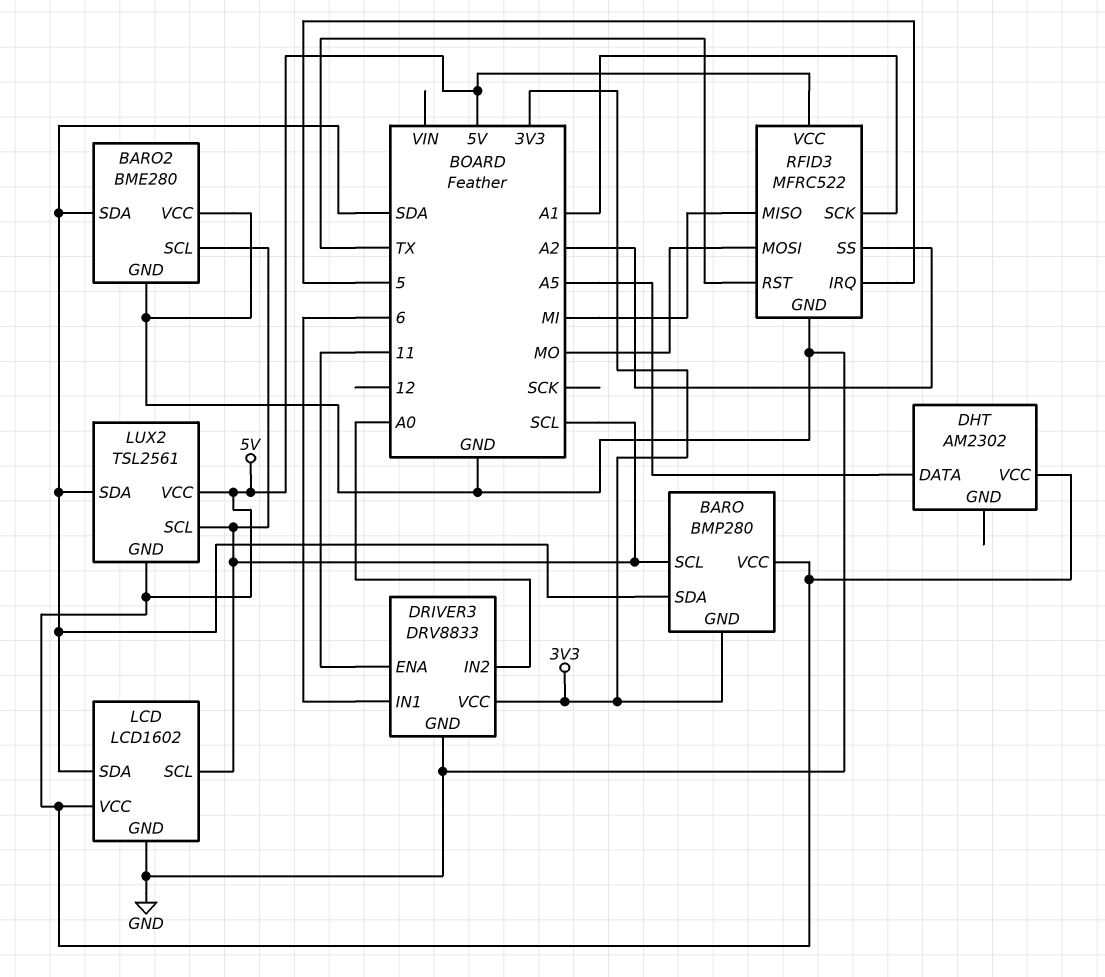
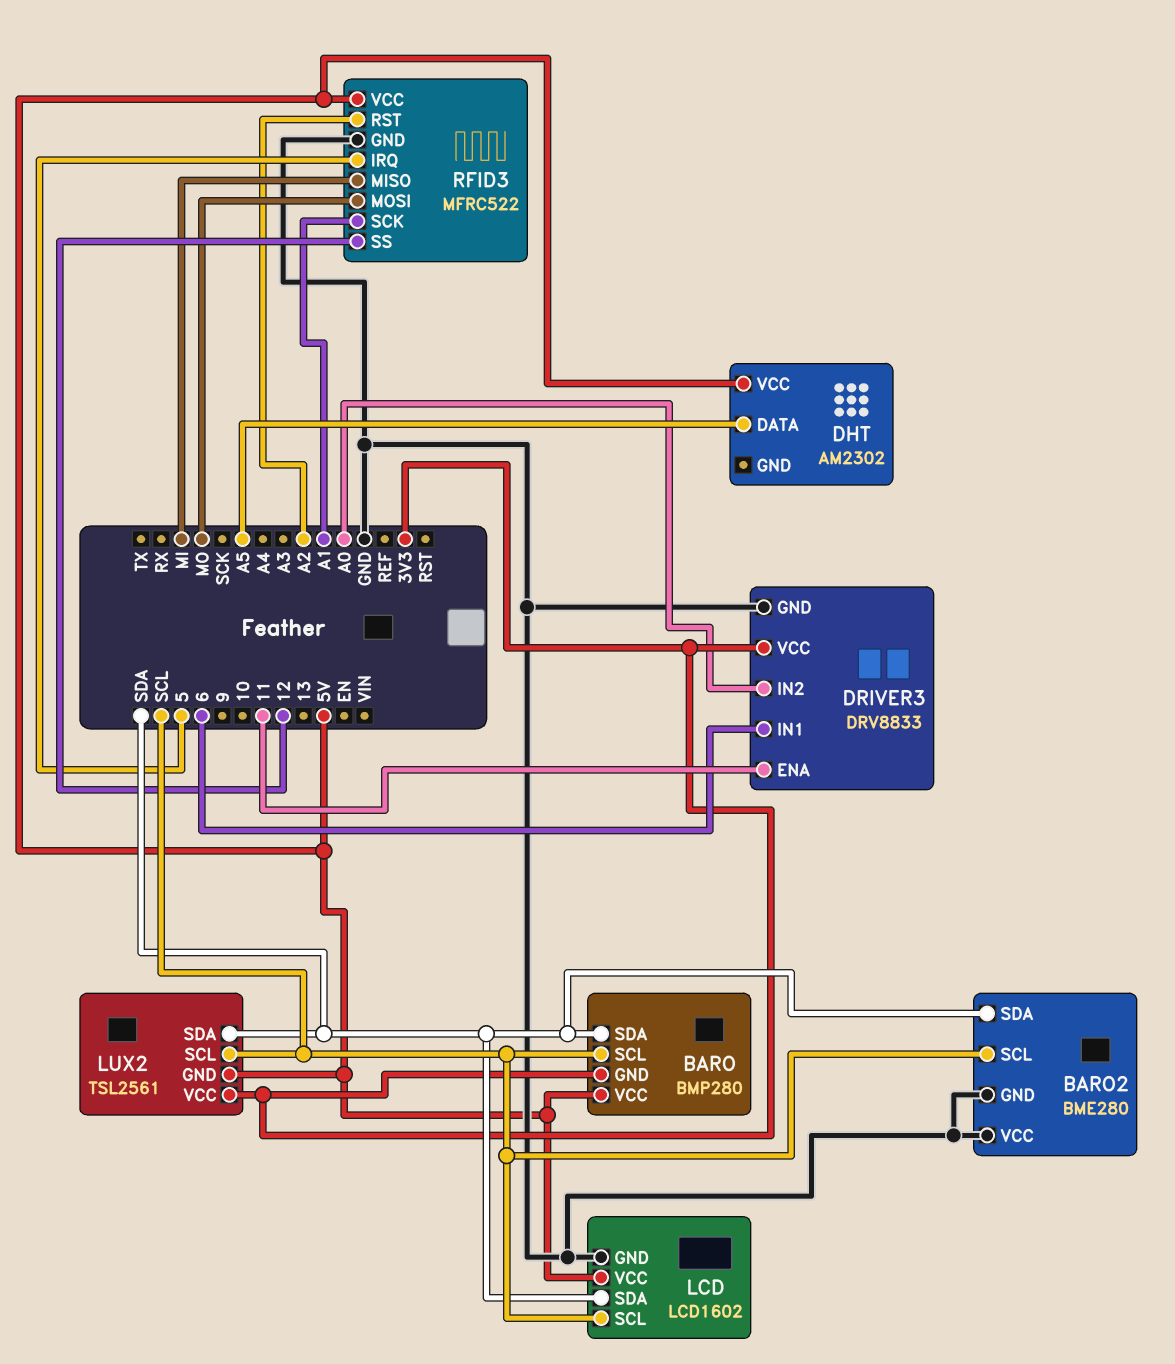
LUX2 pin VCC: 5V -> 3V3
RFID3 pin RST: TX -> A2
RFID3 pin SS: A2 -> 12

